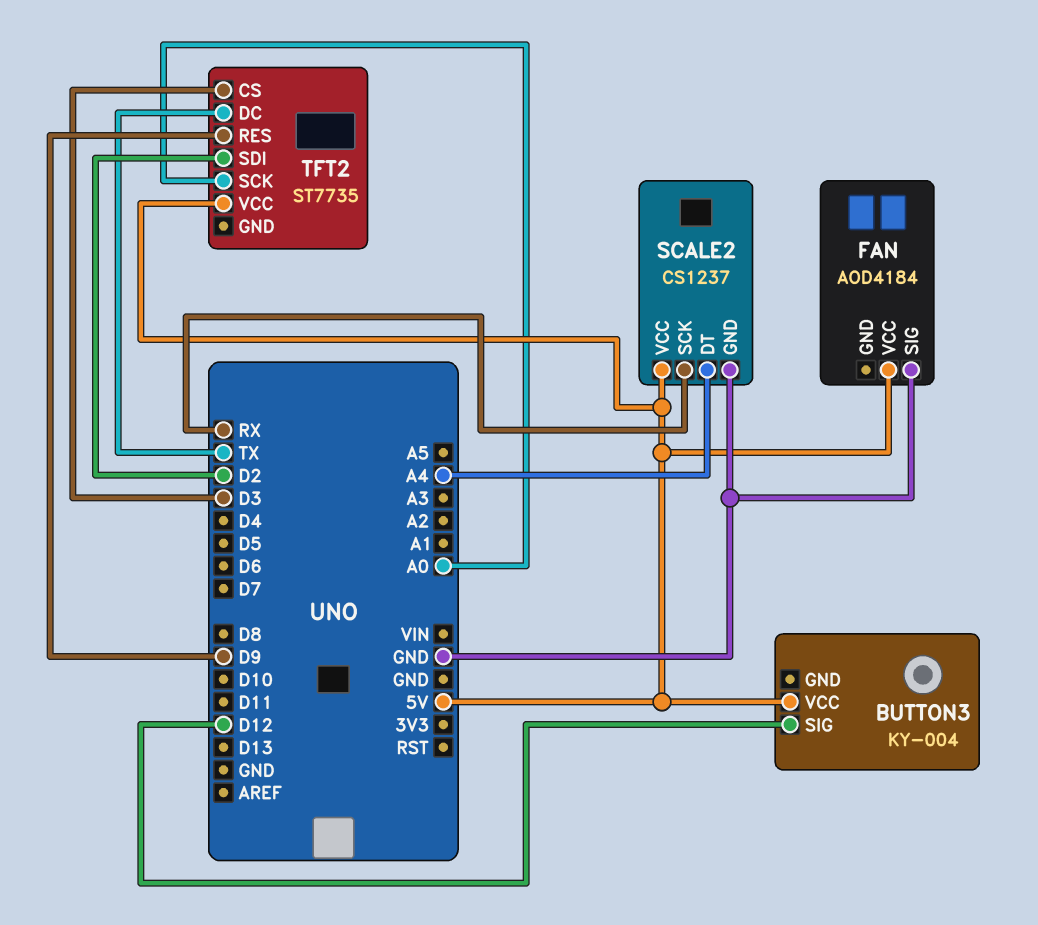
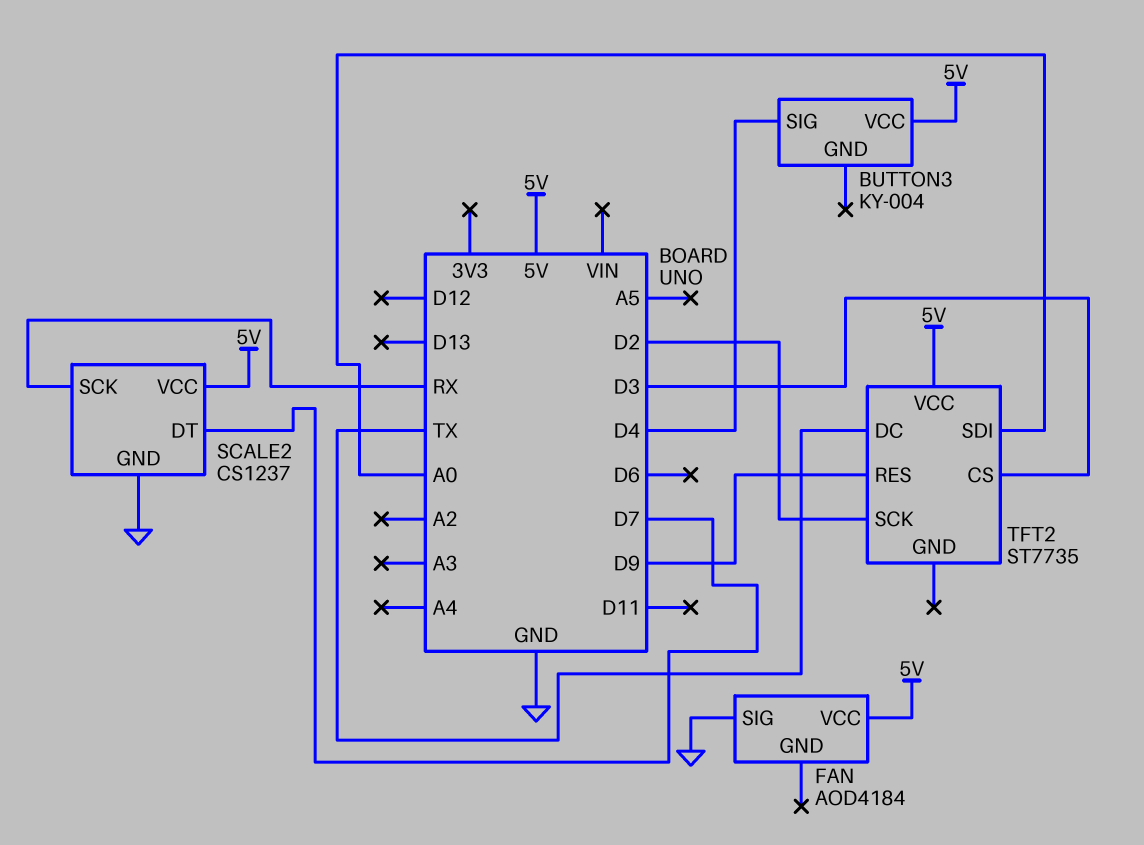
BUTTON3 pin SIG: D12 -> D4
SCALE2 pin DT: A4 -> D7
TFT2 pin SCK: A0 -> D2
TFT2 pin SDI: D2 -> A0

